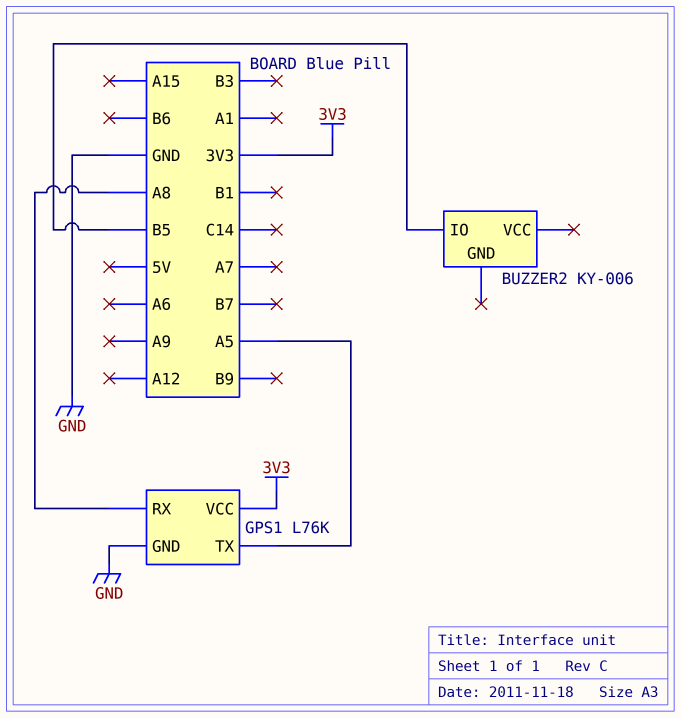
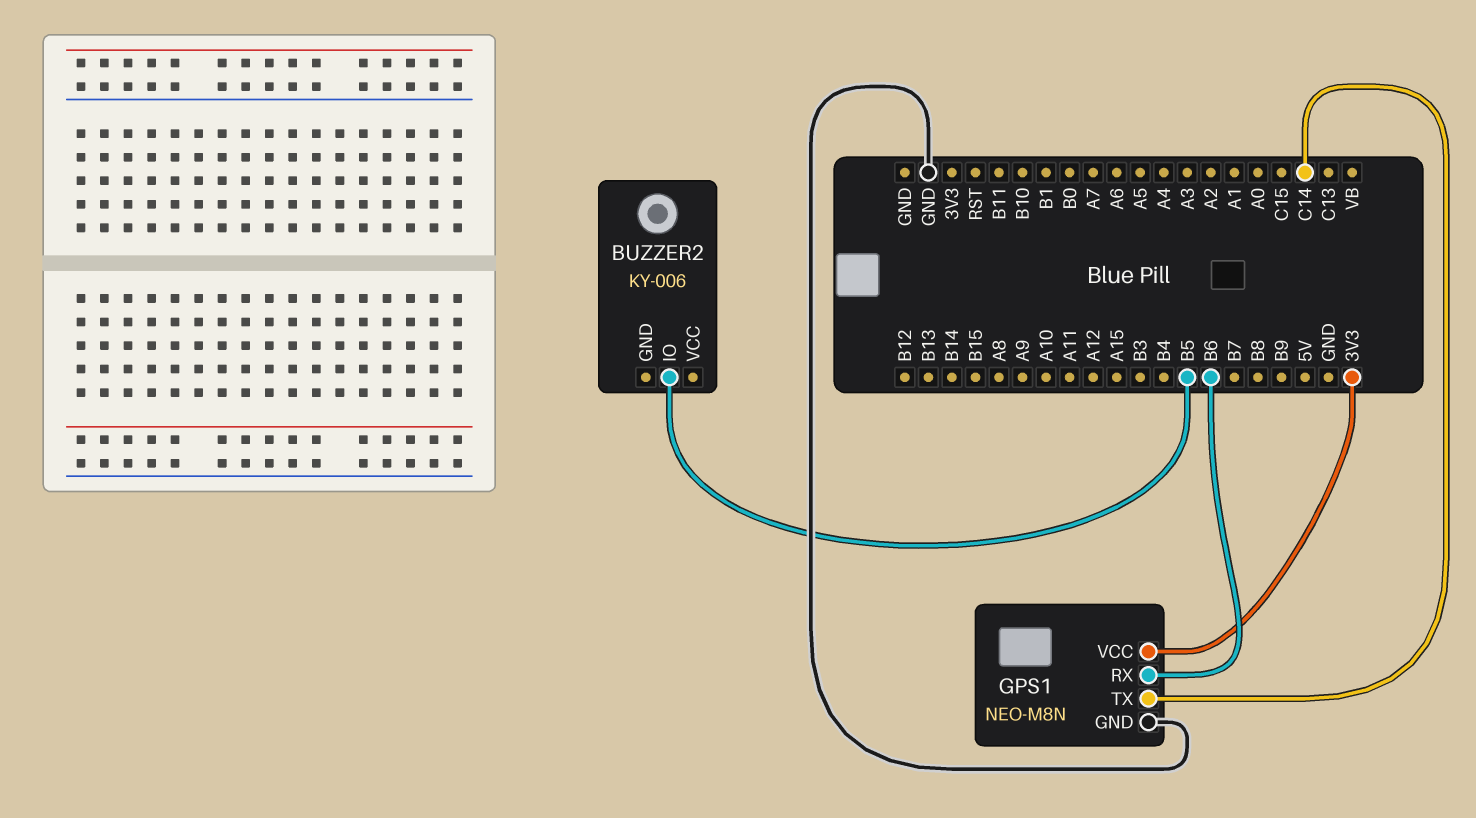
GPS1: L76K -> NEO-M8N
GPS1 pin RX: A8 -> B6
GPS1 pin TX: A5 -> C14

